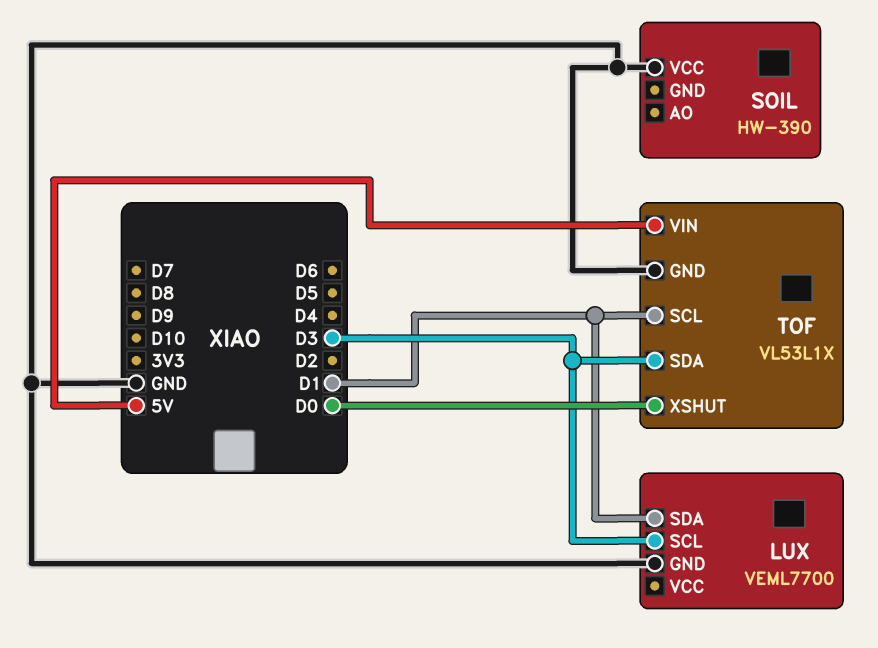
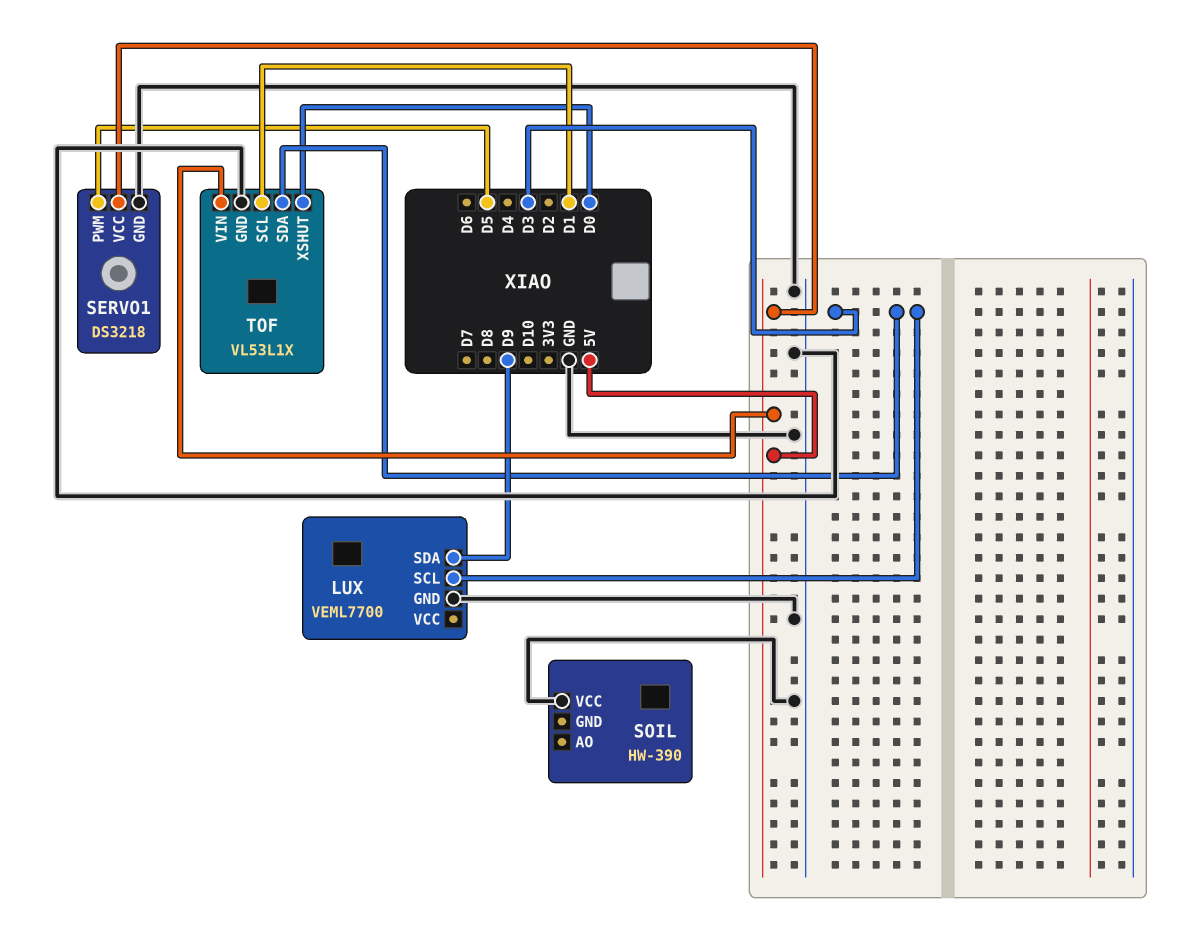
LUX pin SDA: D1 -> D9
SERVO1: none -> DS3218
SERVO1 pin GND: none -> GND
SERVO1 pin PWM: none -> D5
SERVO1 pin VCC: none -> 5V

